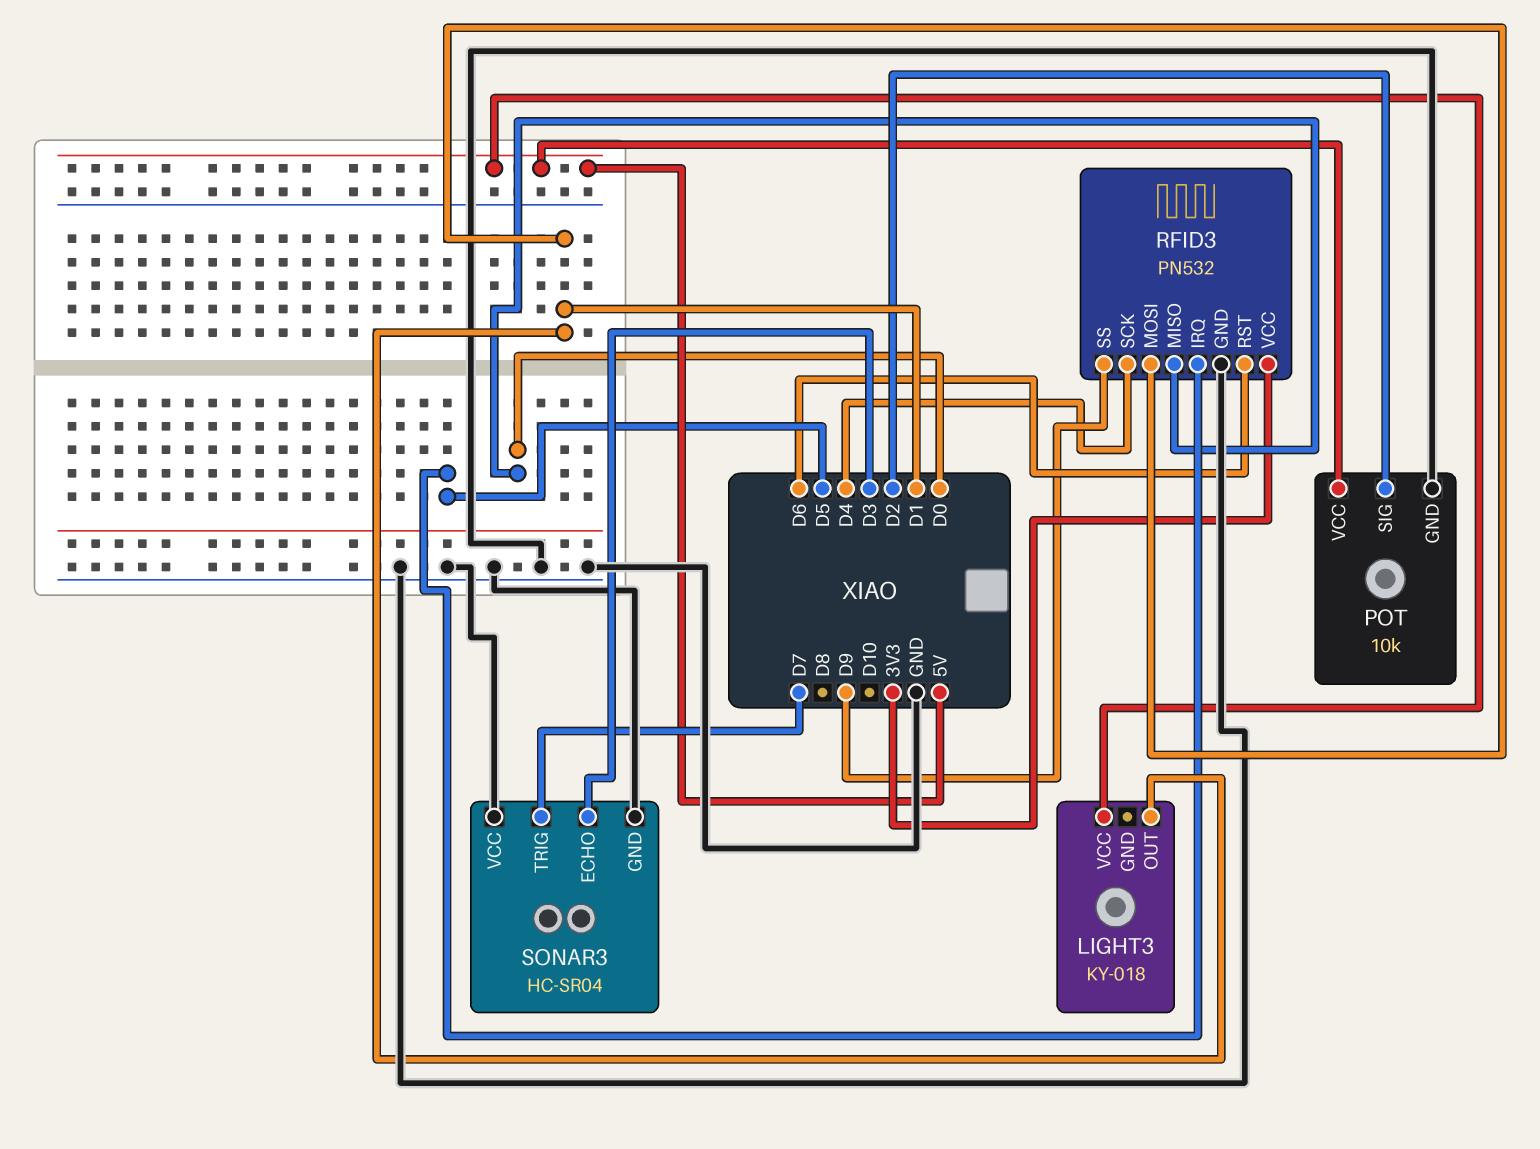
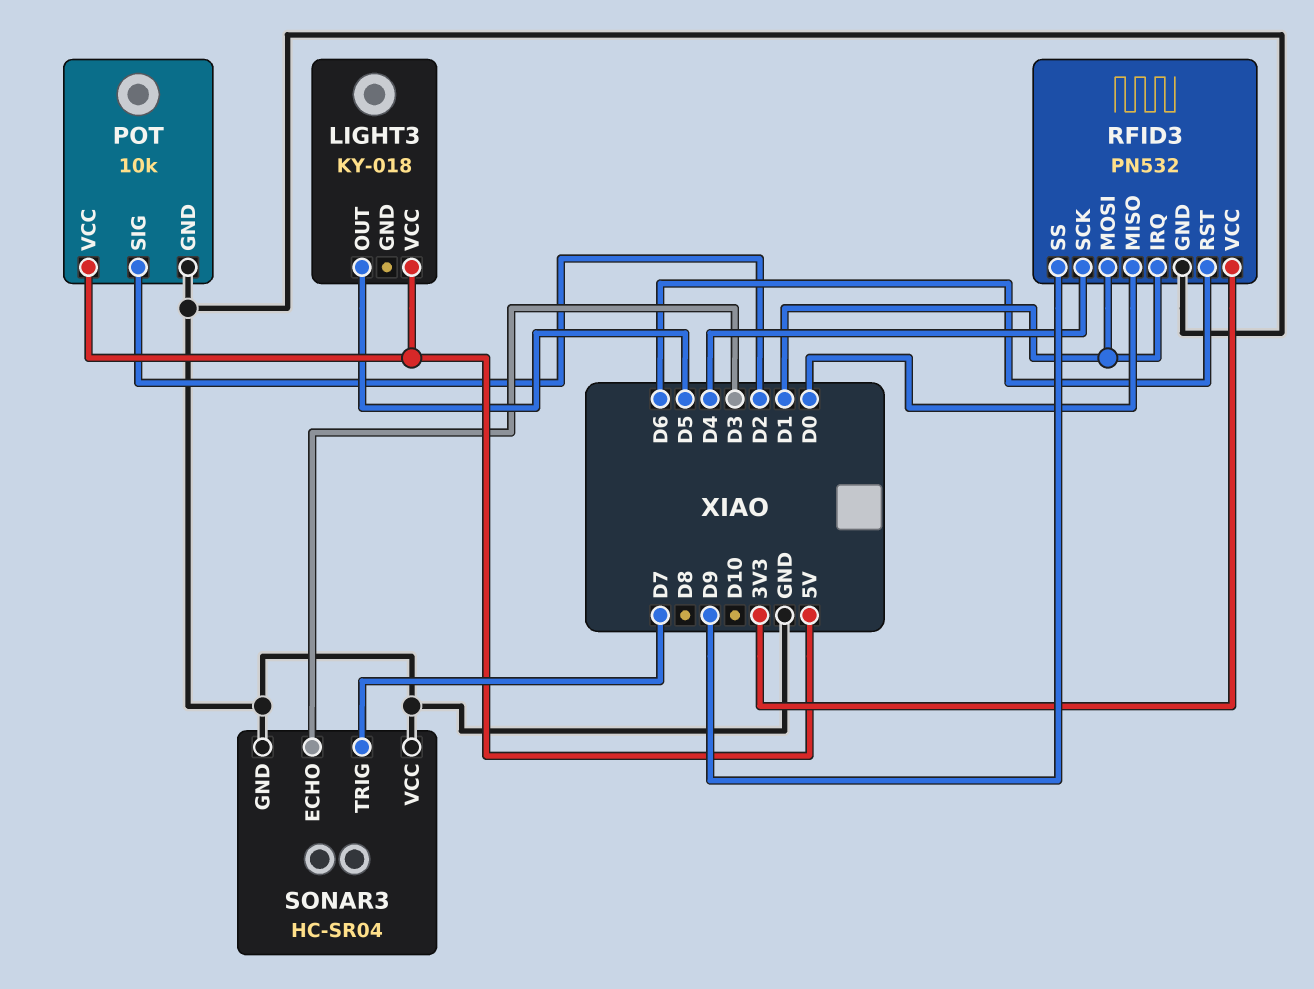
LIGHT3 pin OUT: D1 -> D5
RFID3 pin IRQ: D5 -> D1

